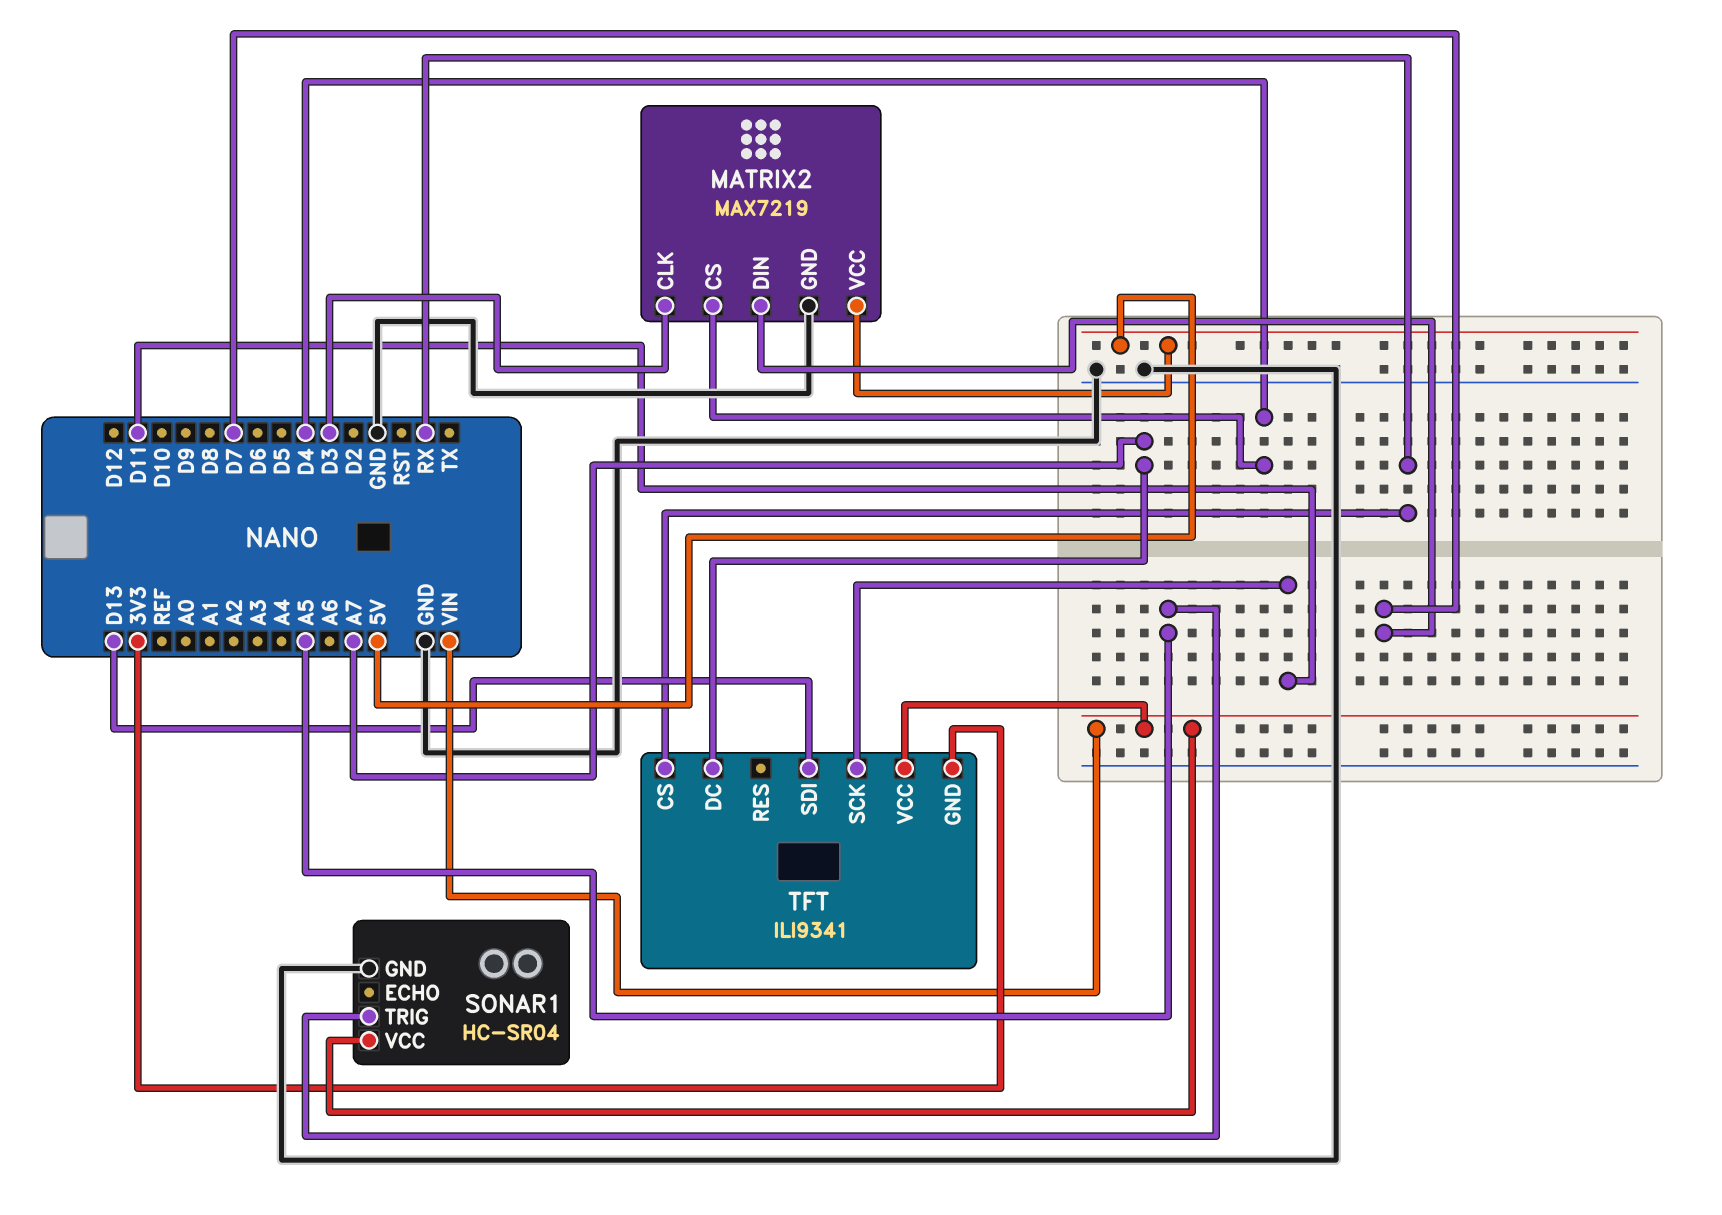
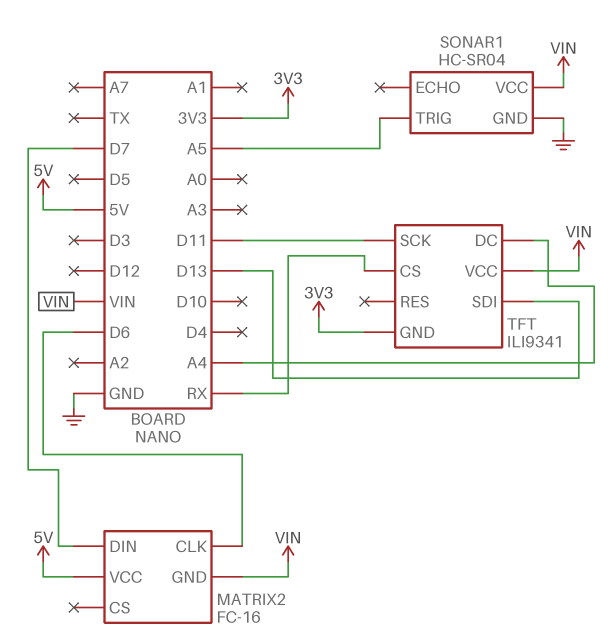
MATRIX2: MAX7219 -> FC-16
MATRIX2 pin CLK: D3 -> D6
MATRIX2 pin CS: D4 -> none
MATRIX2 pin GND: GND -> VIN
TFT pin DC: A7 -> A4

